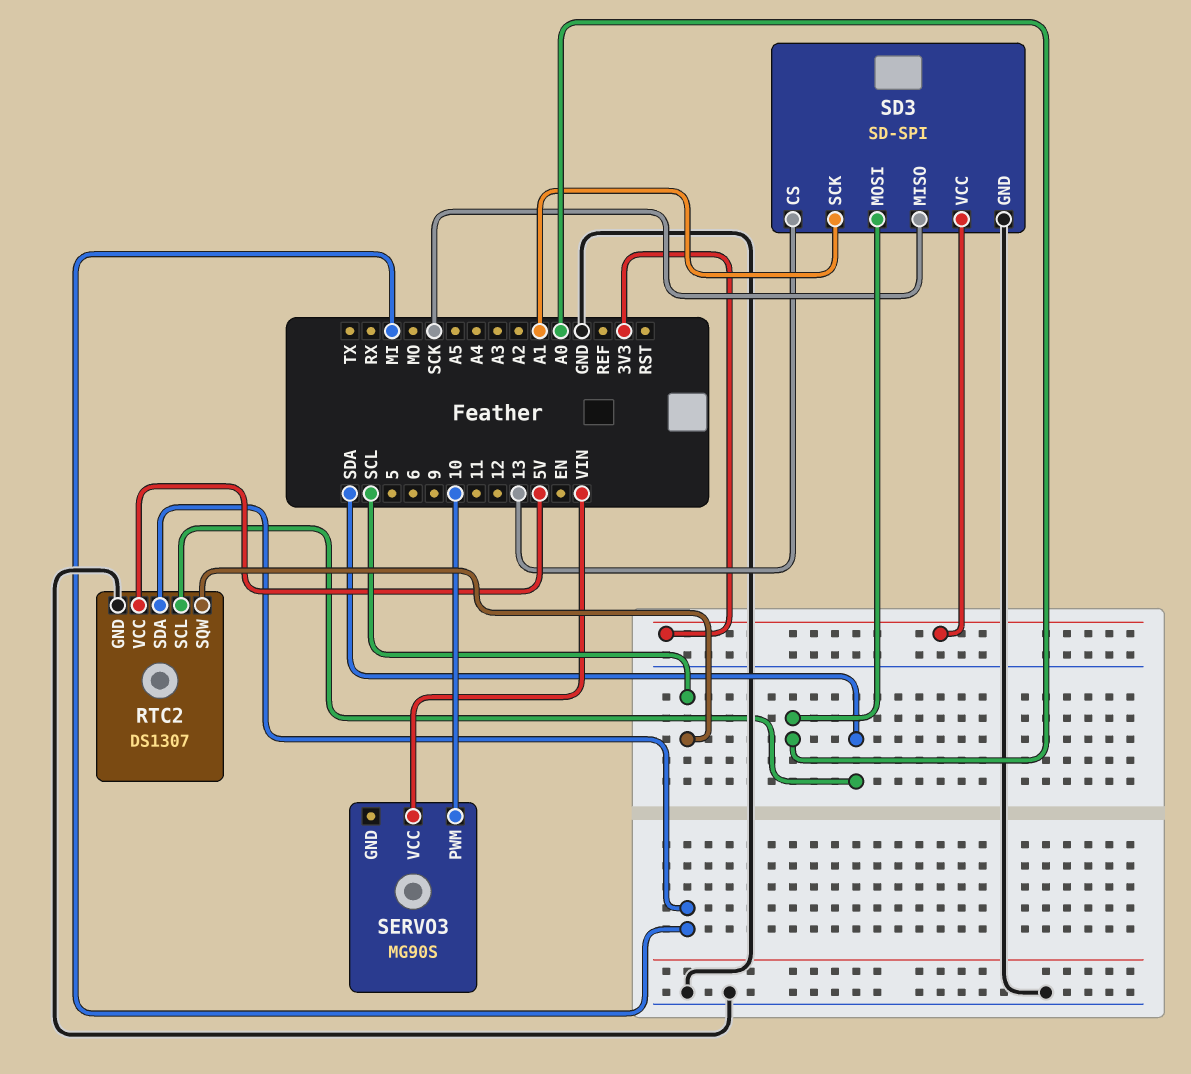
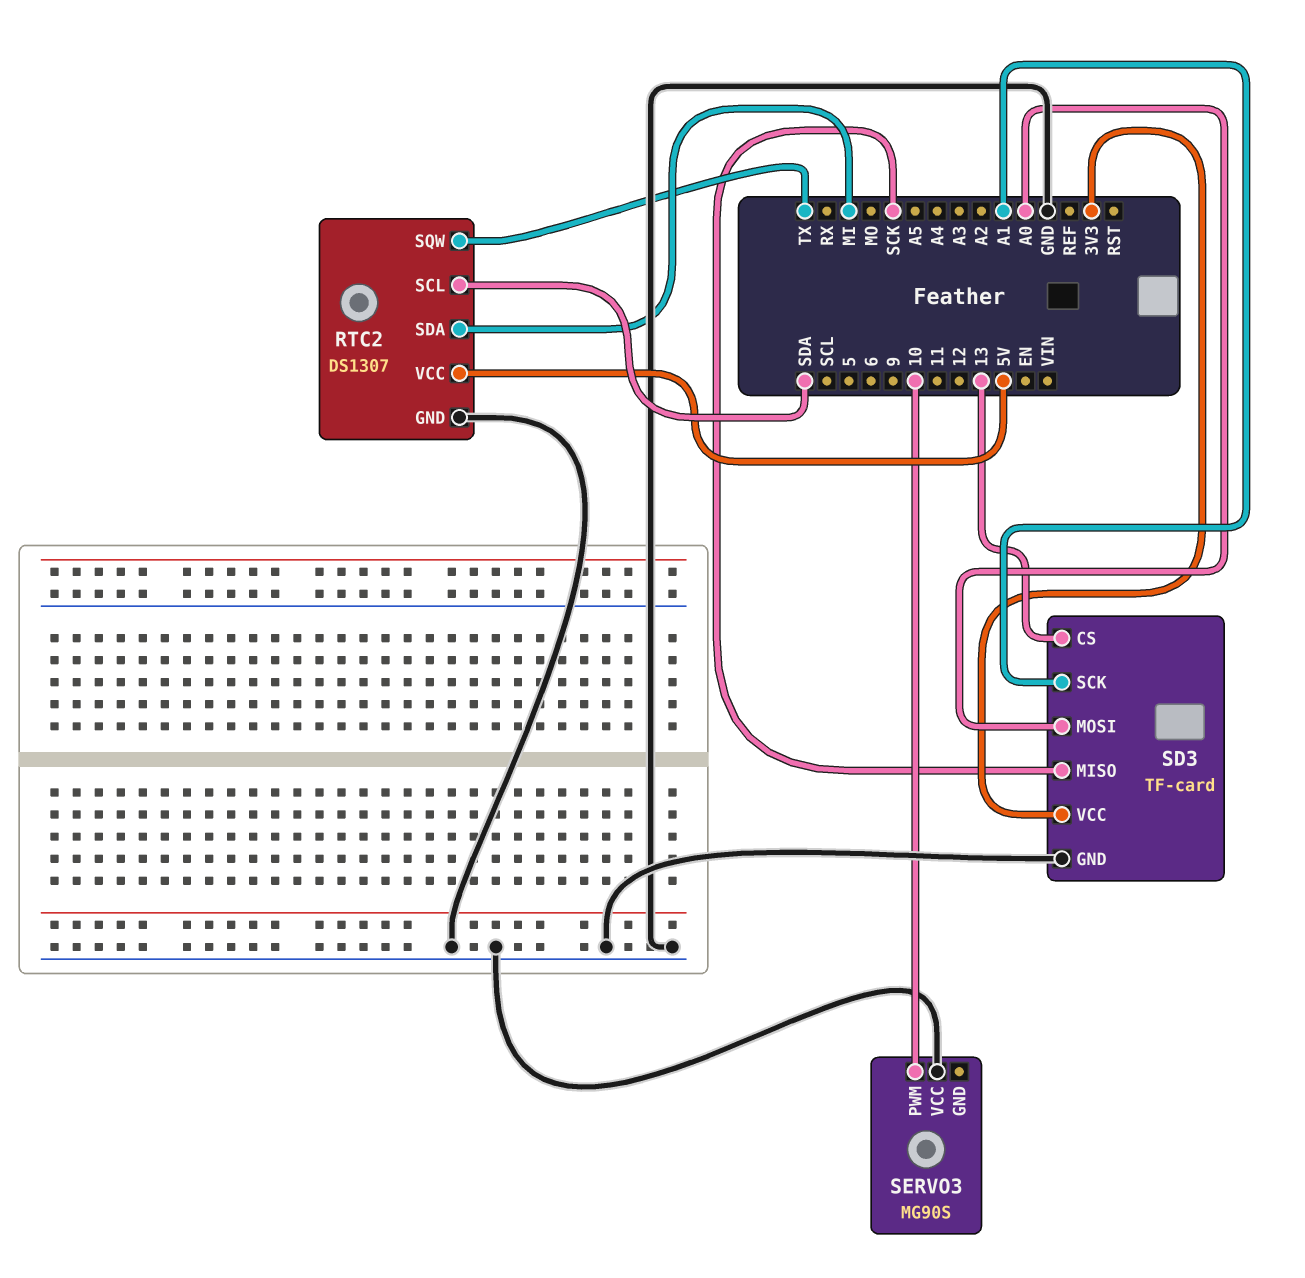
RTC2 pin SQW: SCL -> TX
SD3: SD-SPI -> TF-card
SERVO3 pin VCC: VIN -> GND

